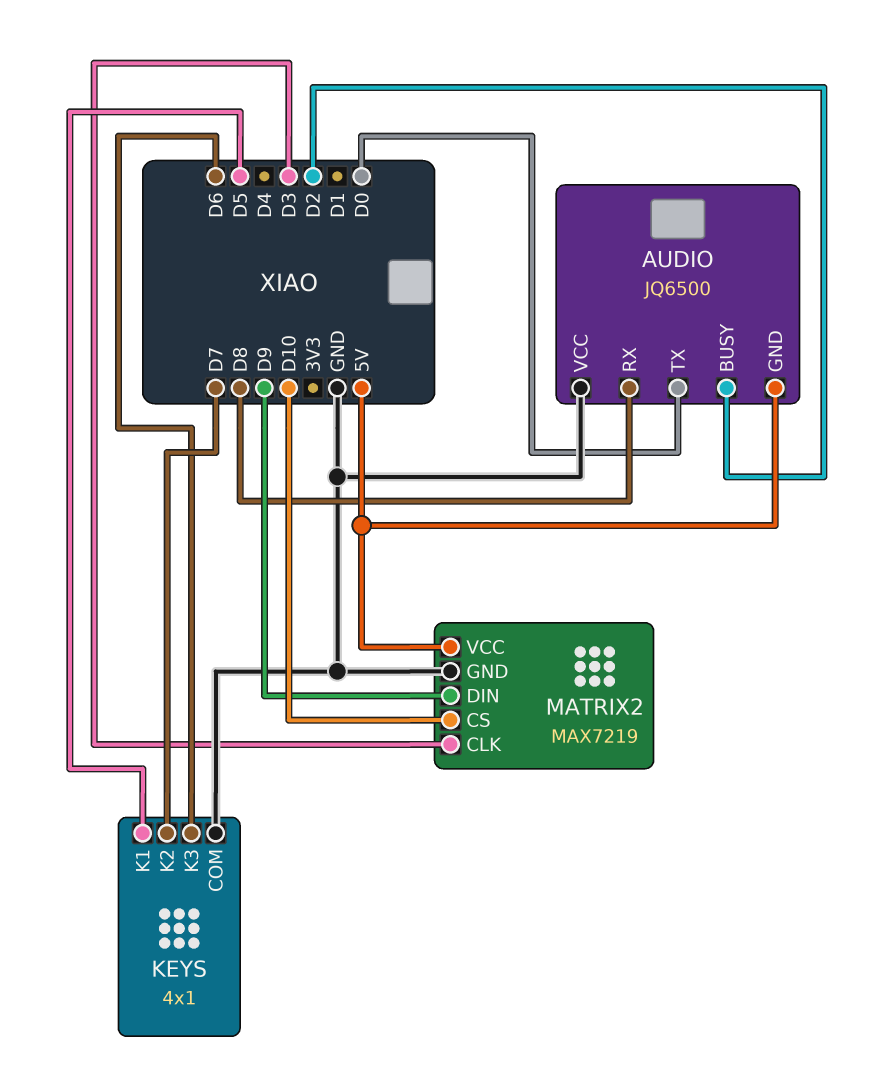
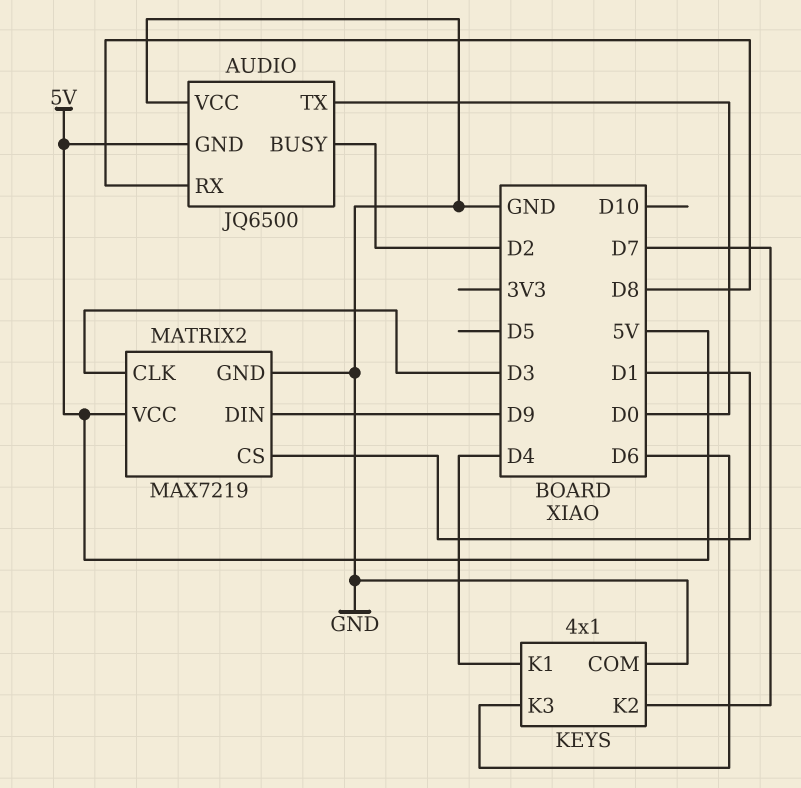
KEYS pin K1: D5 -> D4
MATRIX2 pin CS: D10 -> D1

